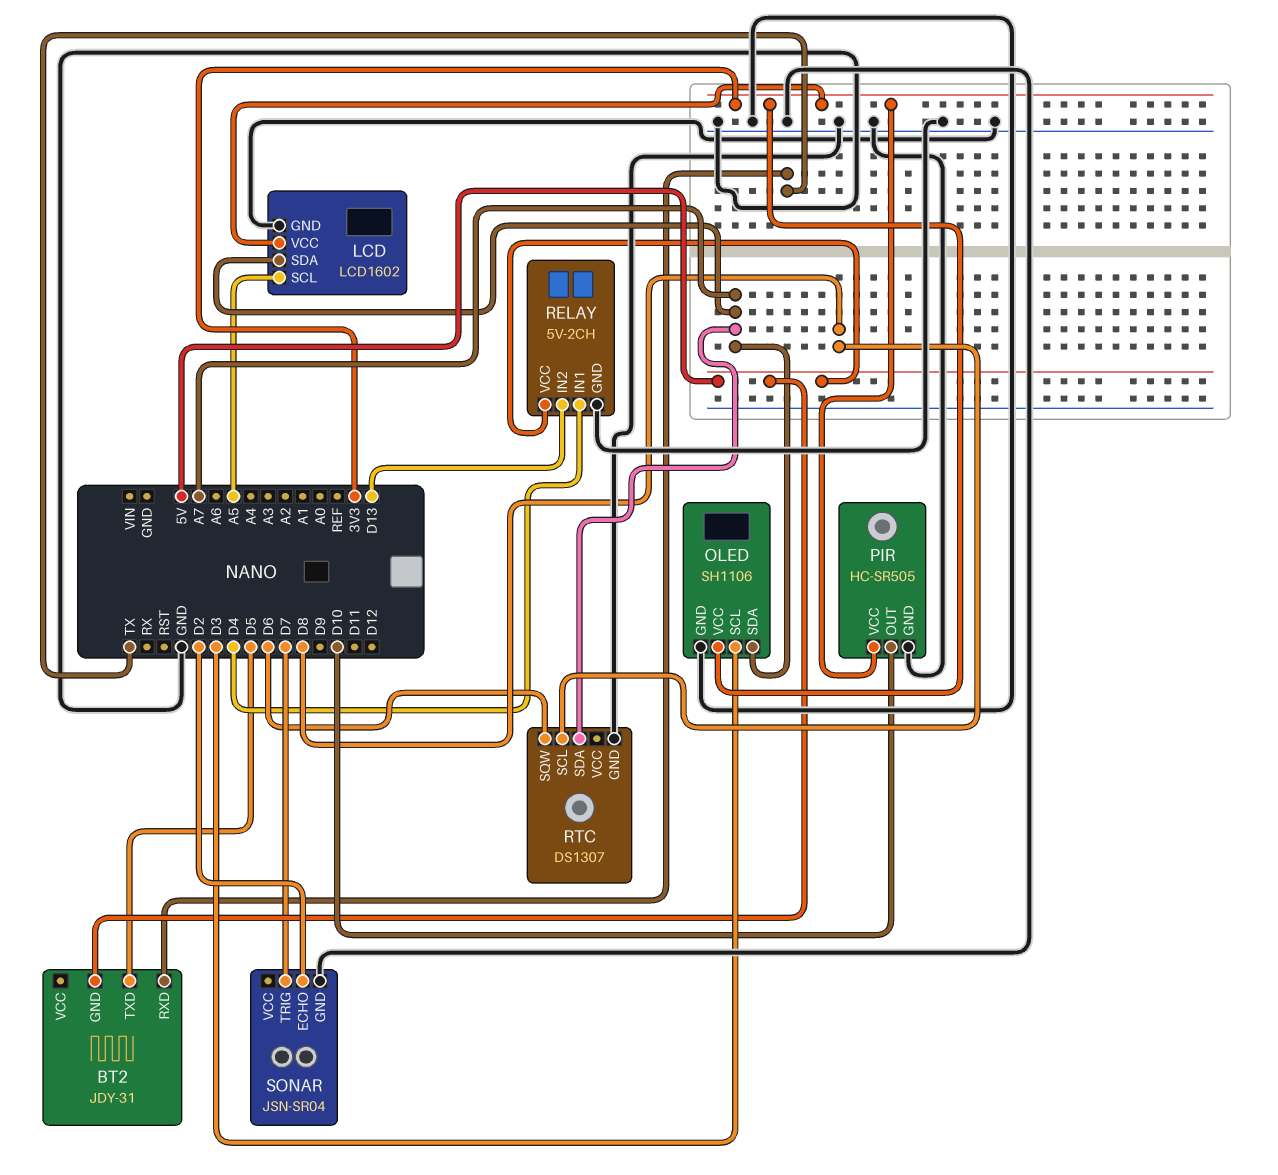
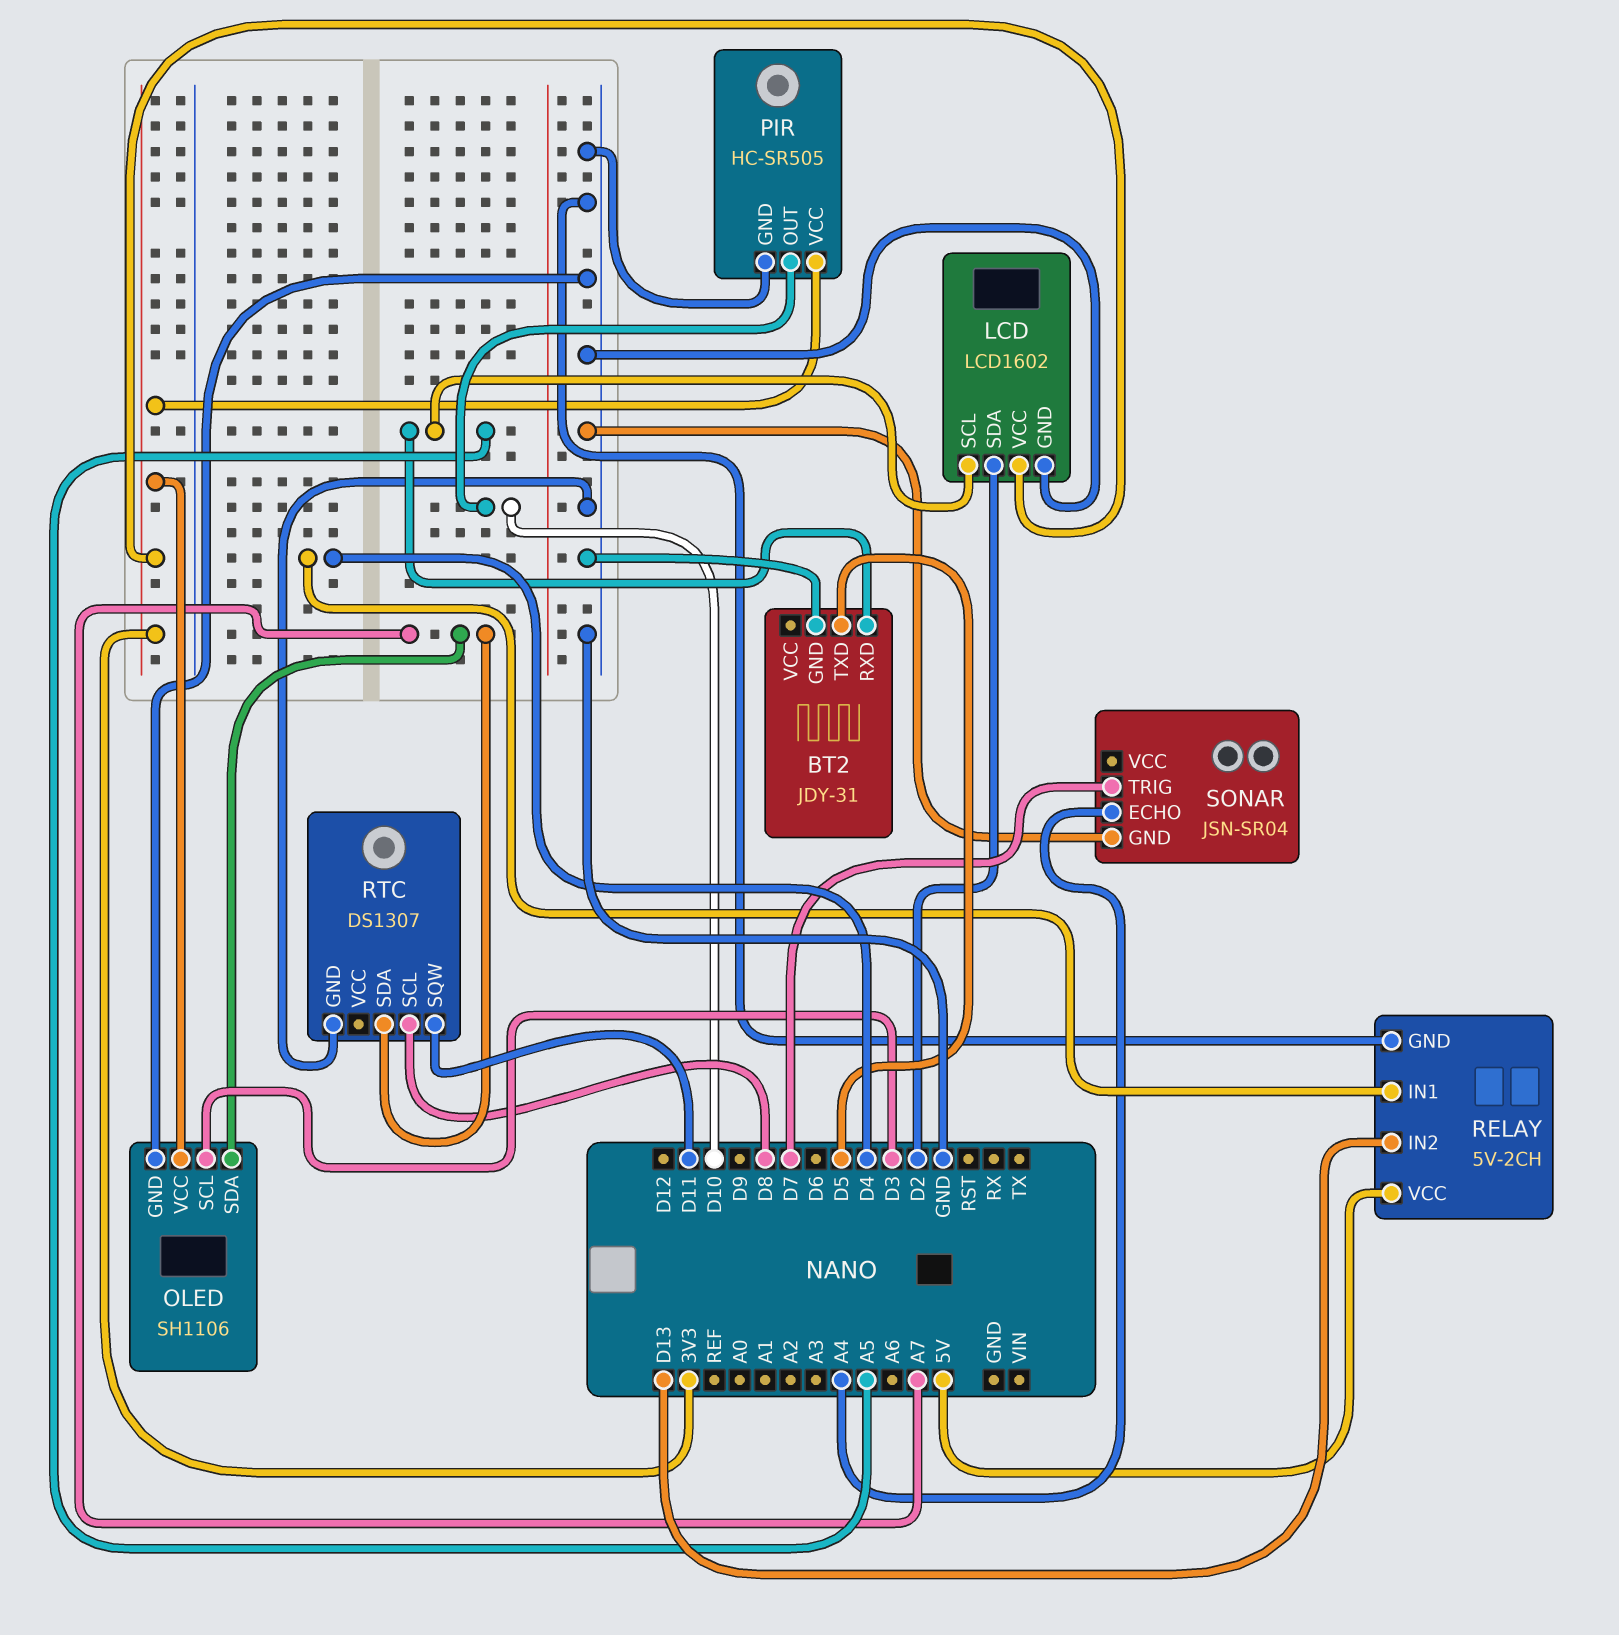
BT2 pin GND: 5V -> GND
BT2 pin RXD: TX -> A5
LCD pin SDA: A7 -> D2
RTC pin SQW: D6 -> D11
SONAR pin ECHO: D2 -> A4

